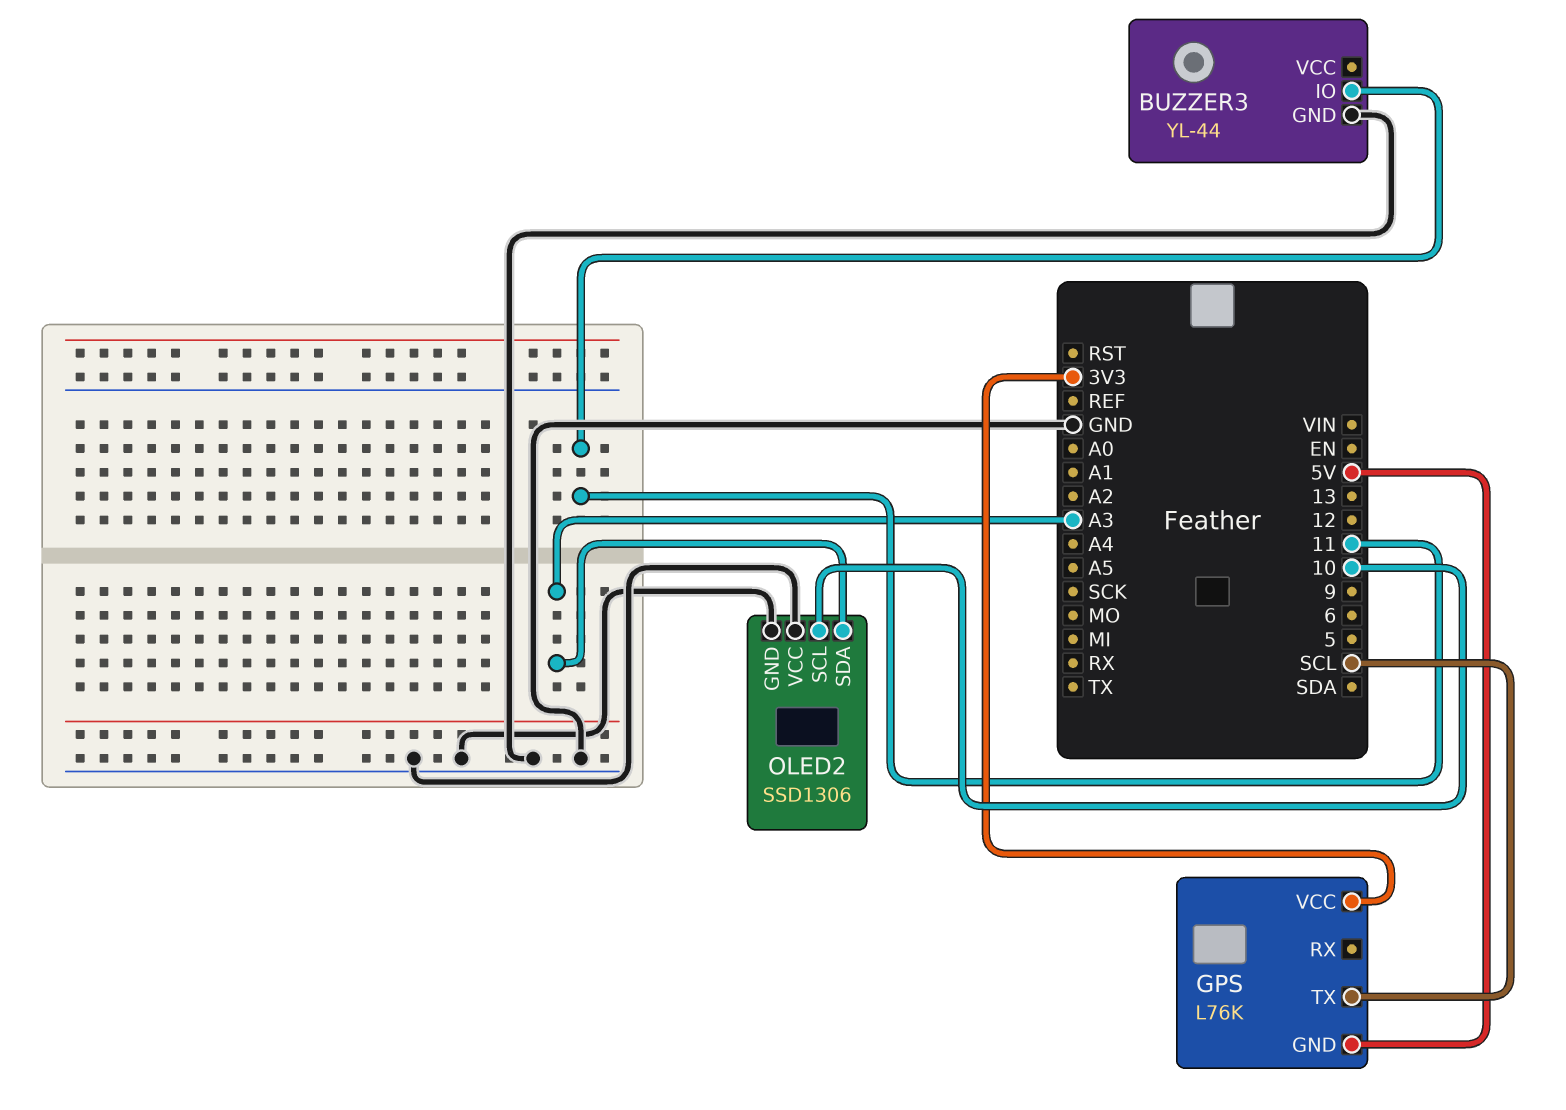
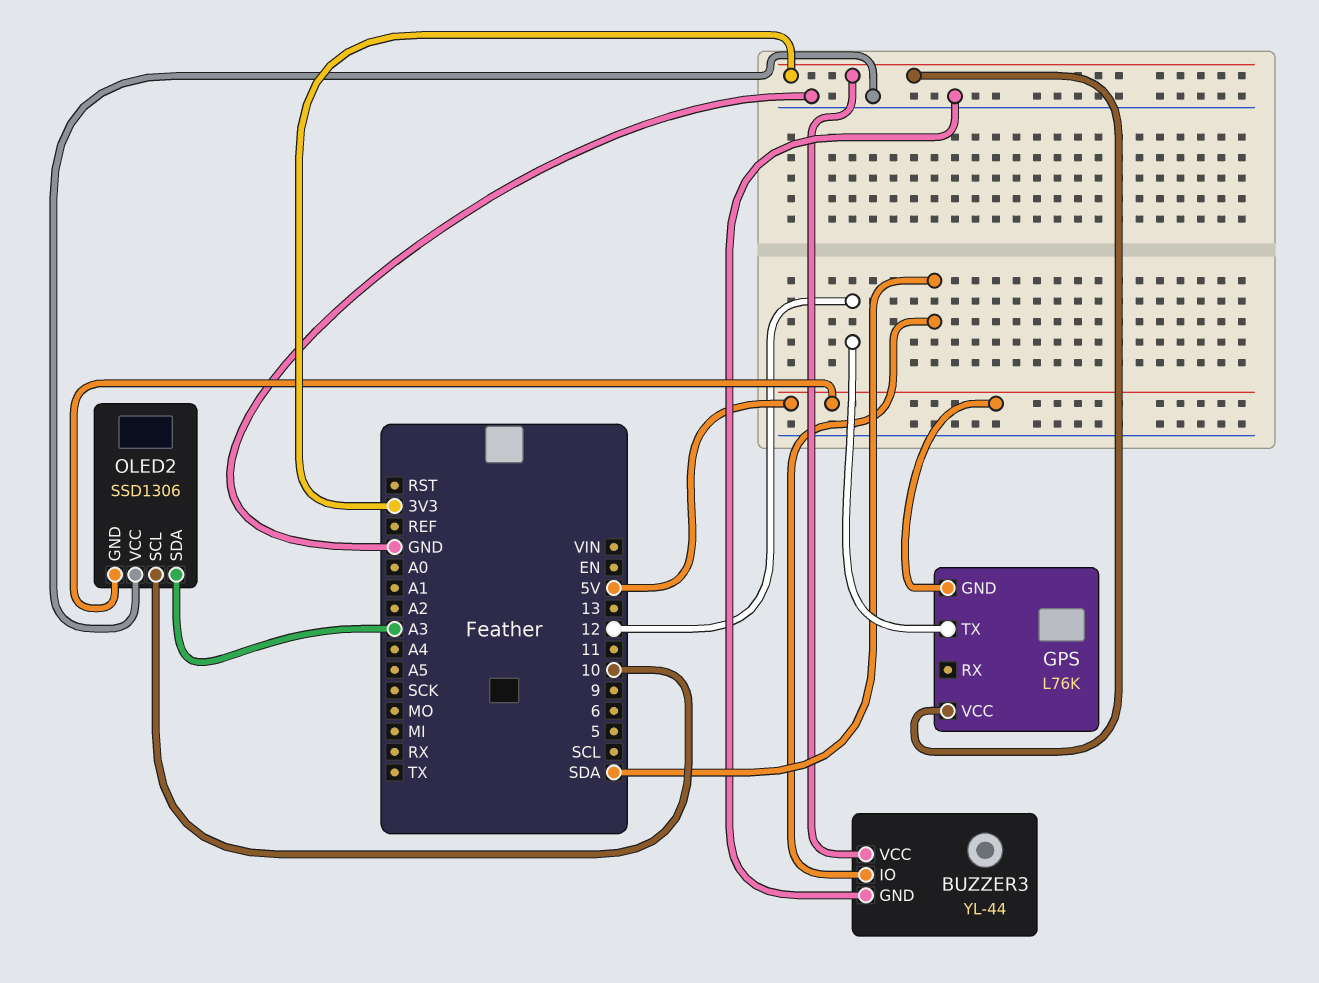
BUZZER3 pin IO: 11 -> SDA
BUZZER3 pin VCC: none -> 3V3
GPS pin TX: SCL -> 12
OLED2 pin GND: GND -> 5V

